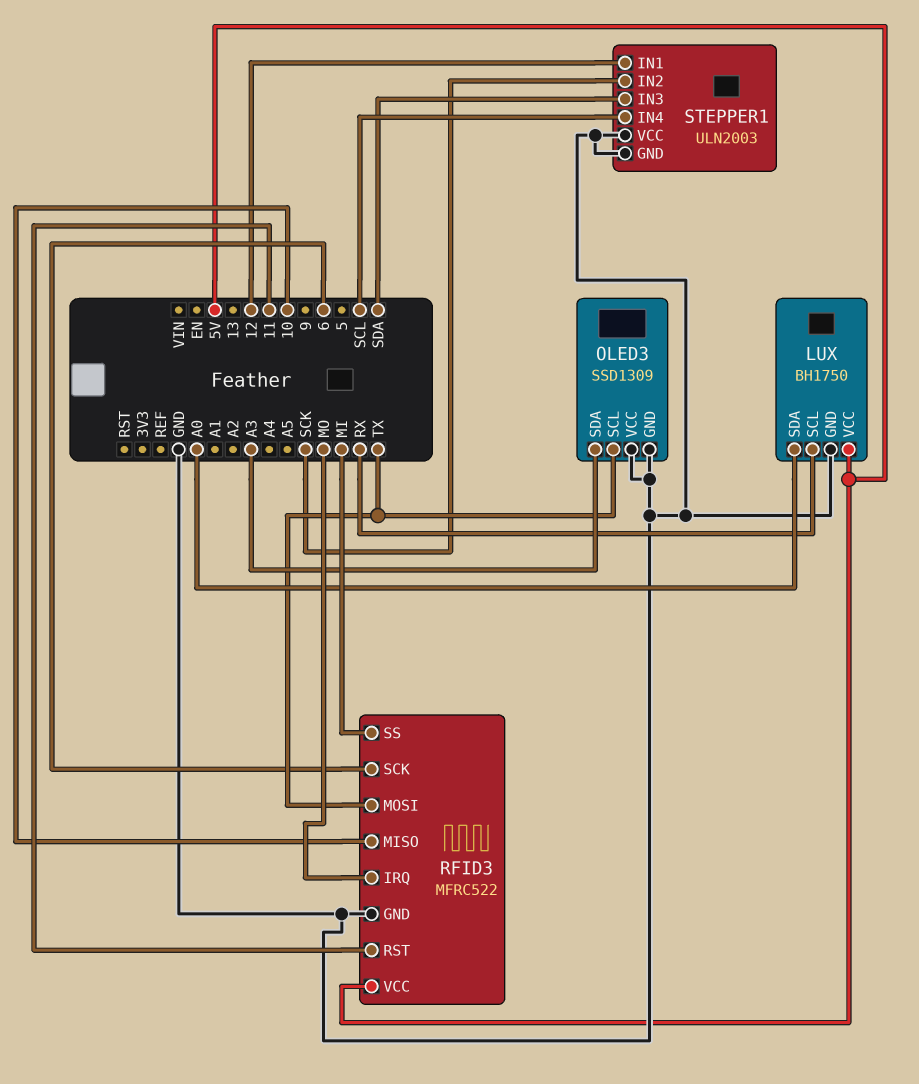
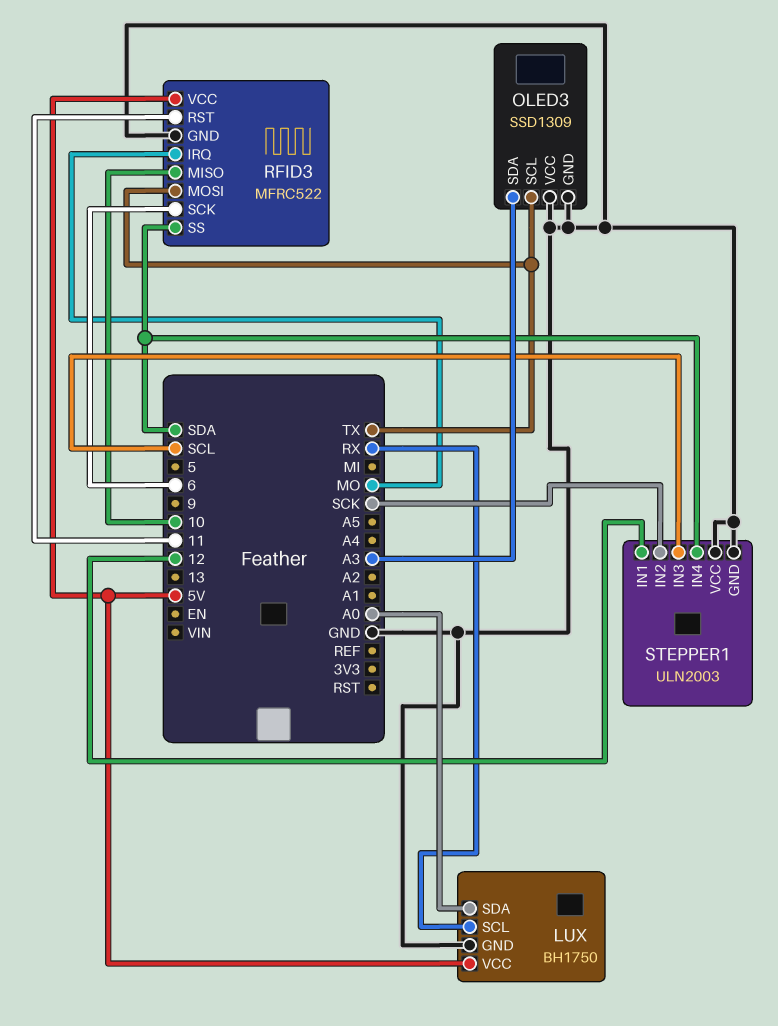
RFID3 pin SS: MI -> SDA
STEPPER1 pin IN3: SDA -> SCL
STEPPER1 pin IN4: SCL -> SDA

